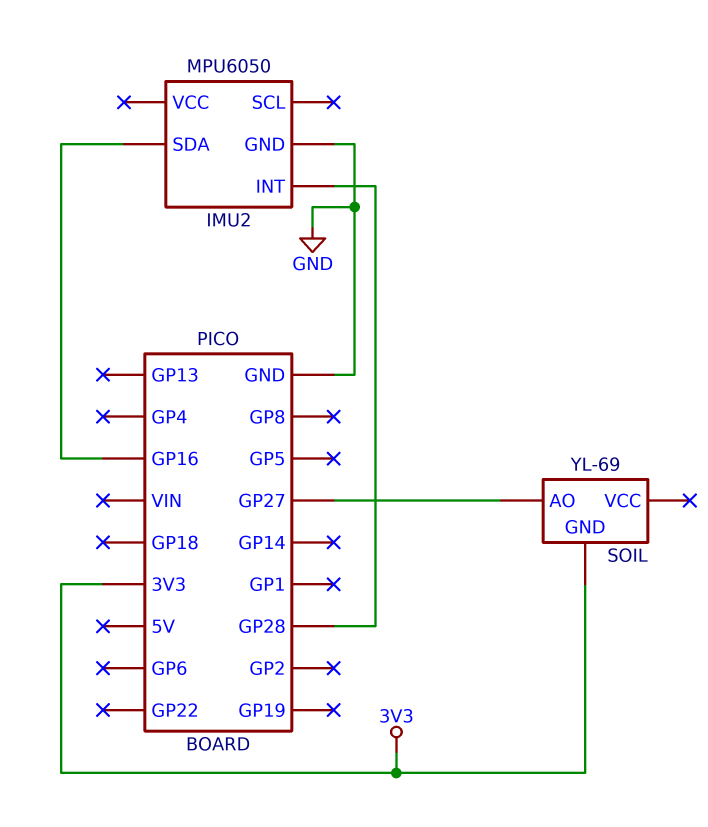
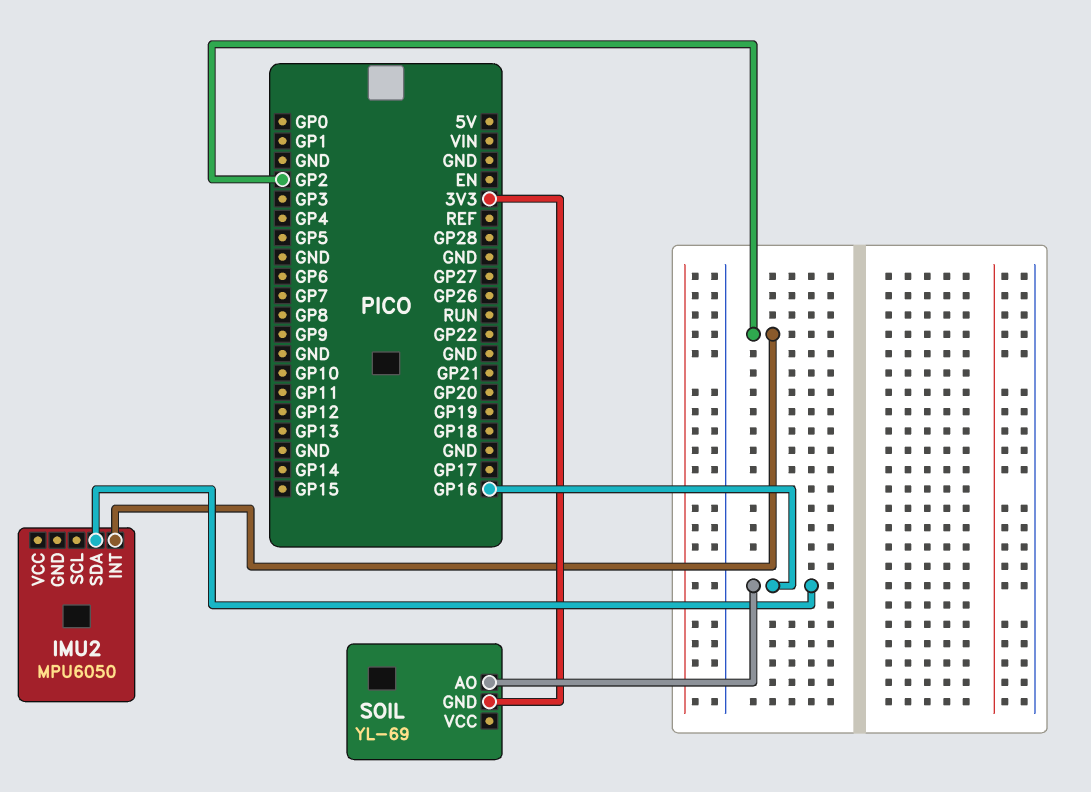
IMU2 pin GND: GND -> none
IMU2 pin INT: GP28 -> GP2
SOIL pin AO: GP27 -> GP16

